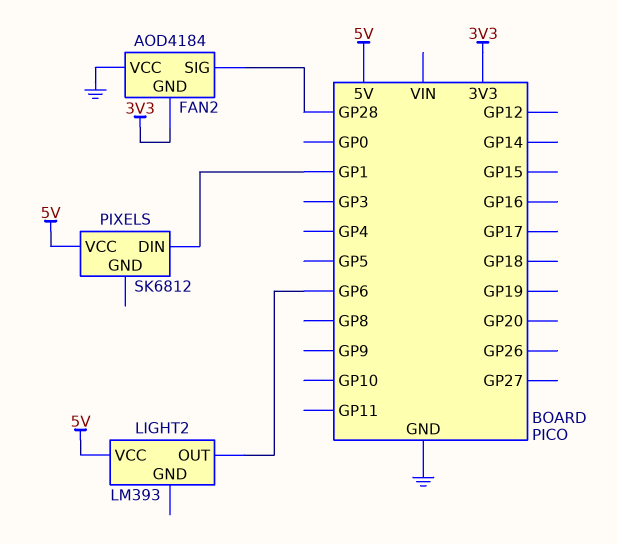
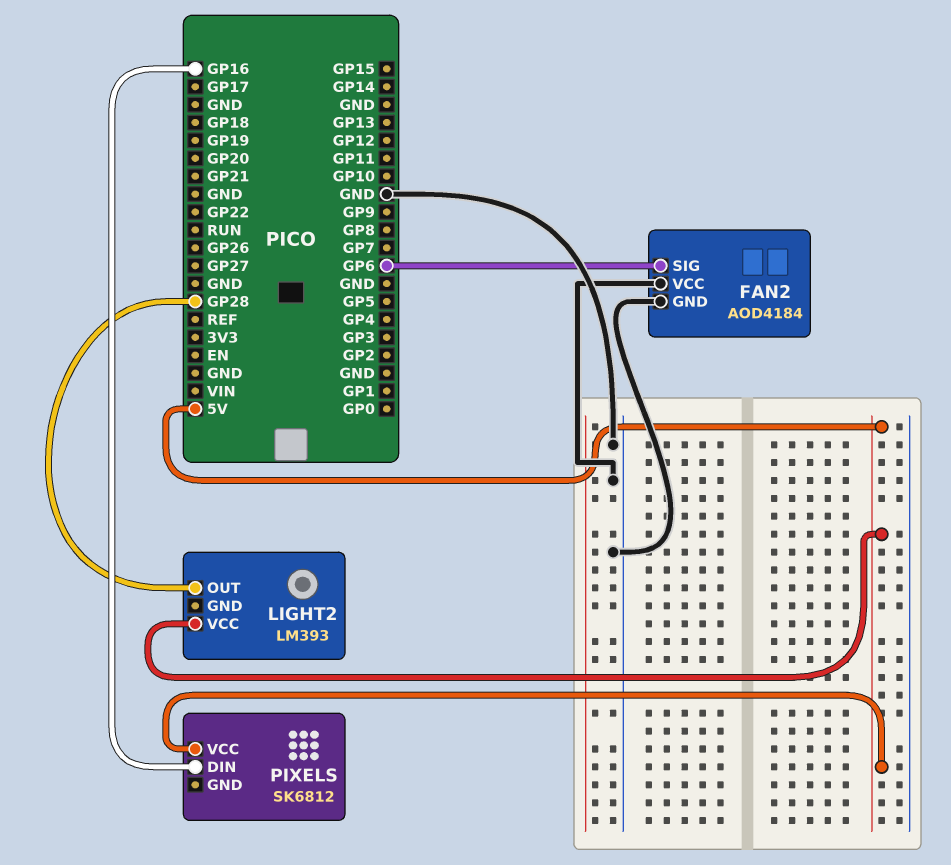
FAN2 pin GND: 3V3 -> GND
FAN2 pin SIG: GP28 -> GP6
LIGHT2 pin OUT: GP6 -> GP28
PIXELS pin DIN: GP1 -> GP16

